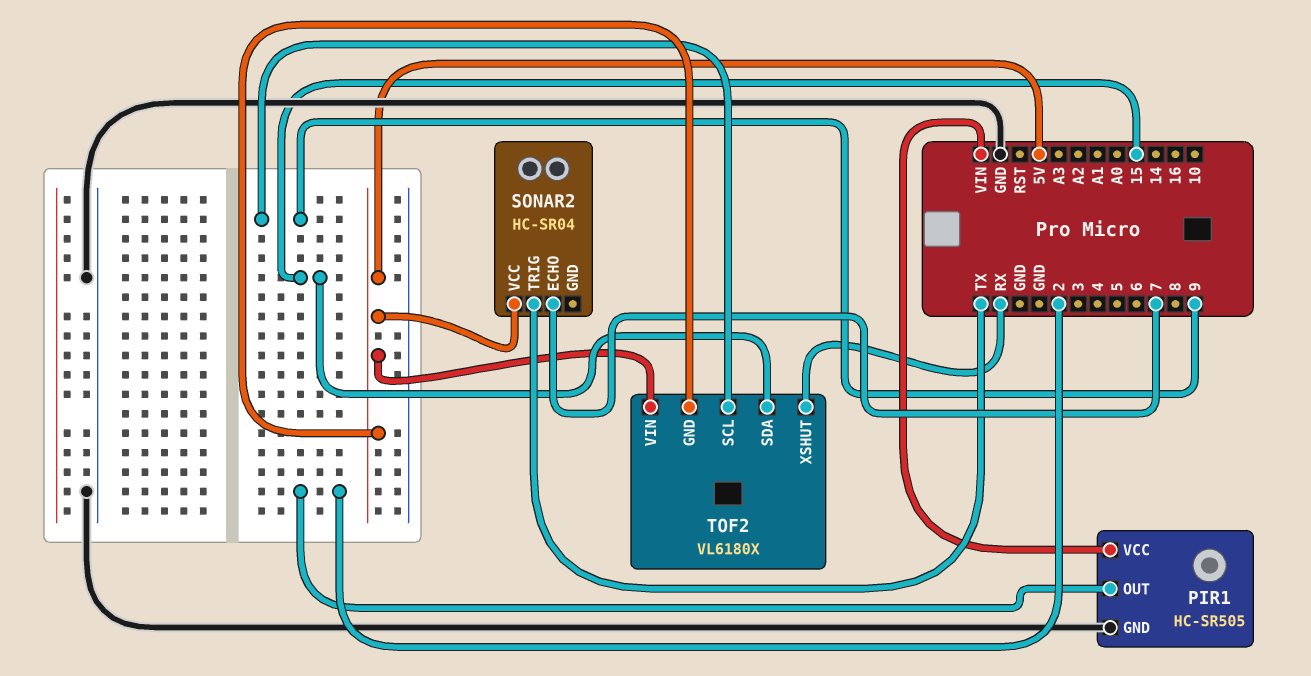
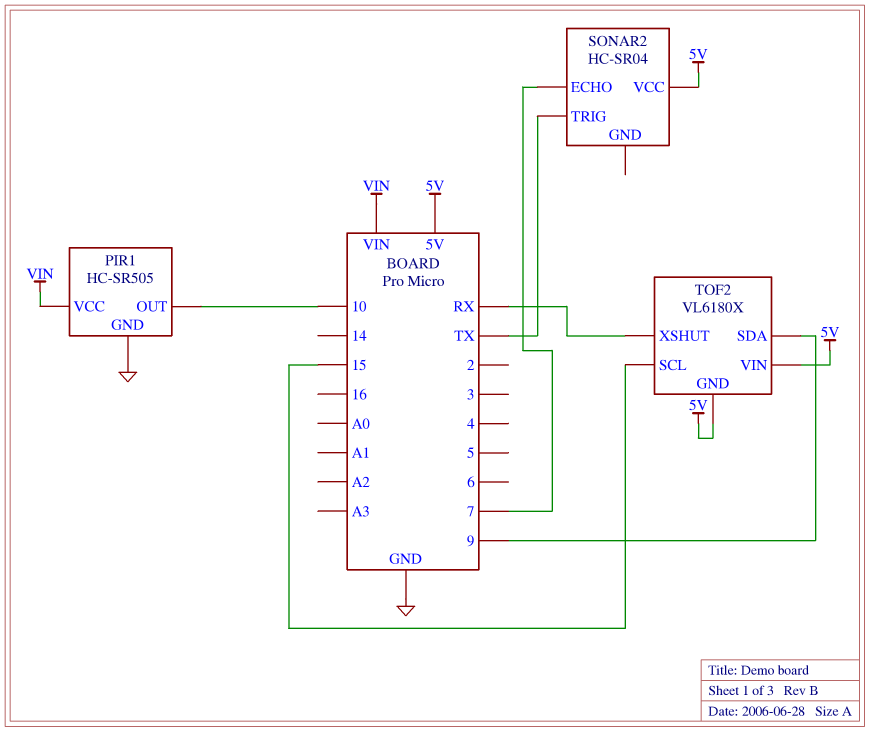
PIR1 pin OUT: 2 -> 10
TOF2 pin SCL: 9 -> 15
TOF2 pin SDA: 15 -> 9

